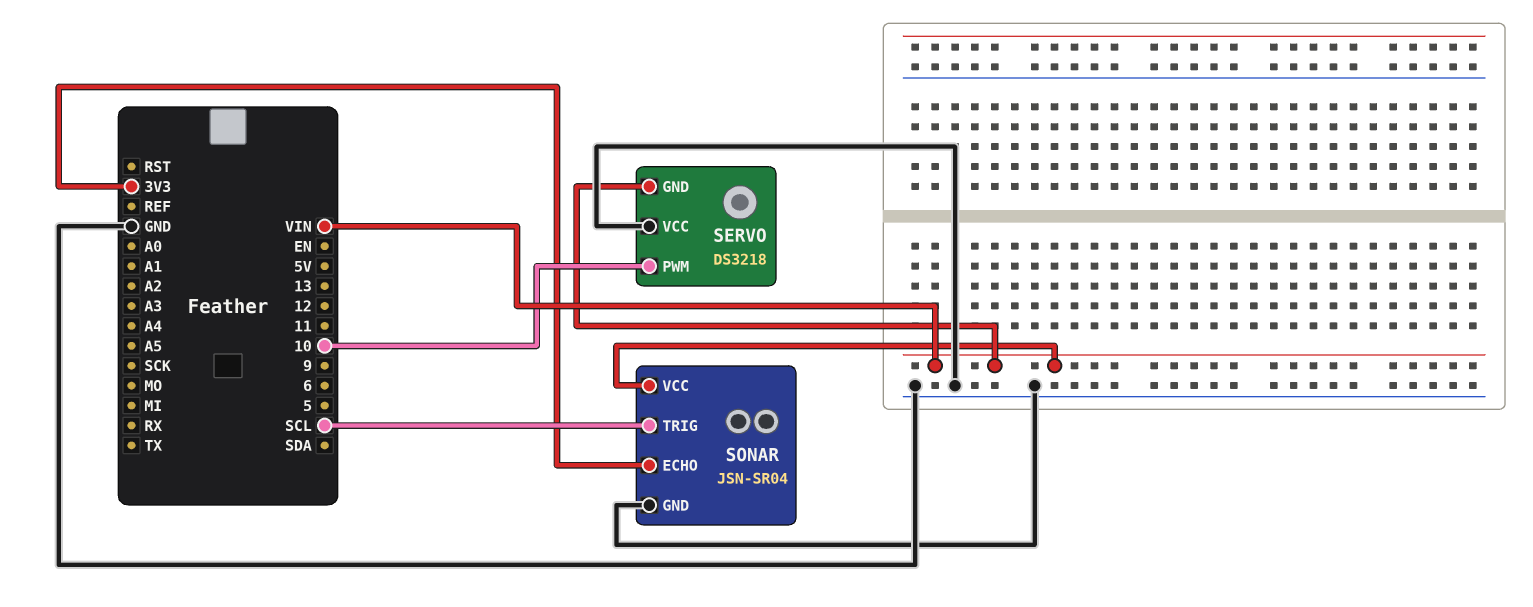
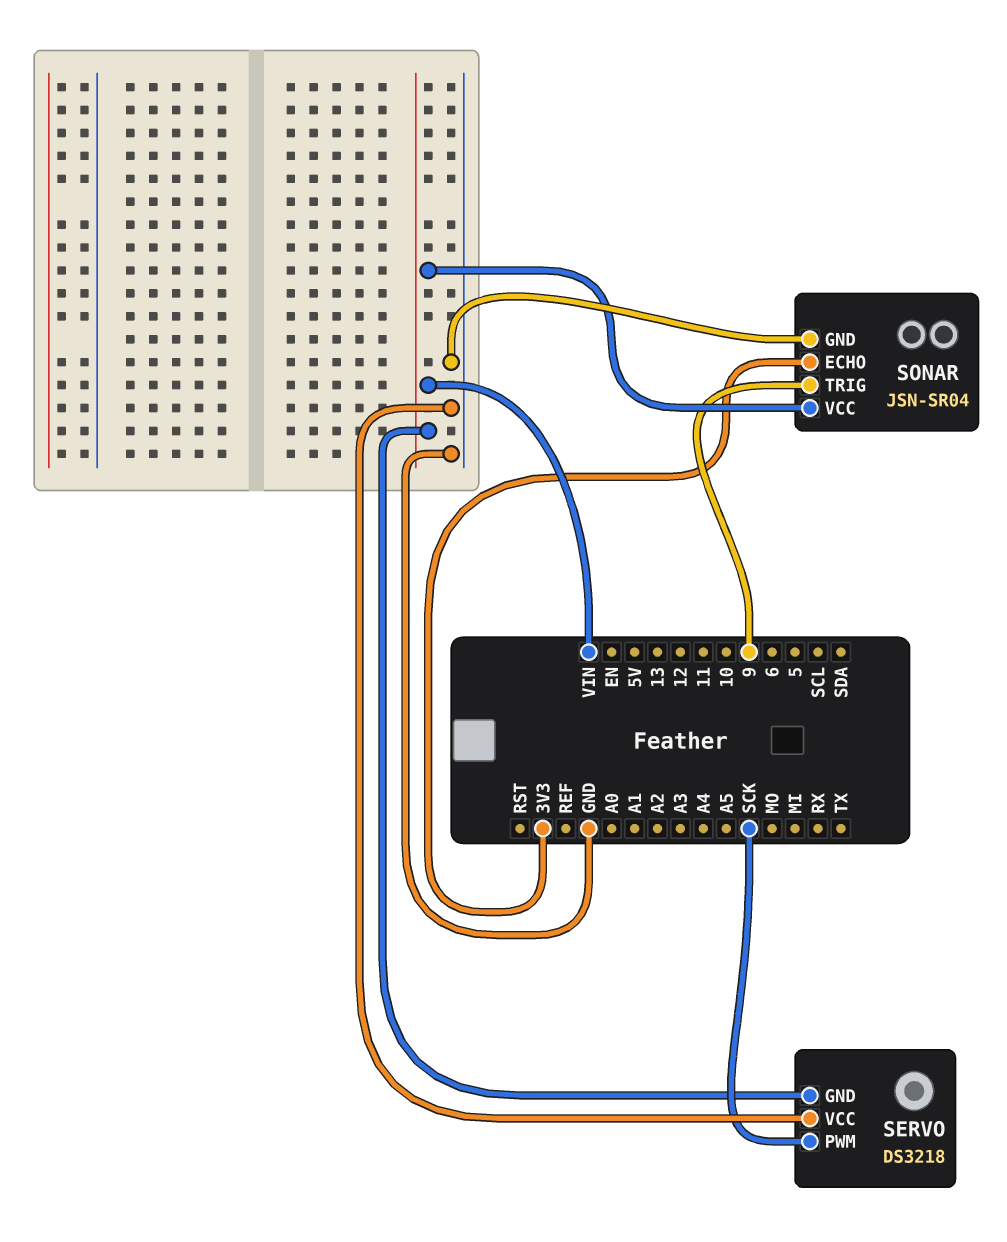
SERVO pin PWM: 10 -> SCK
SONAR pin TRIG: SCL -> 9

